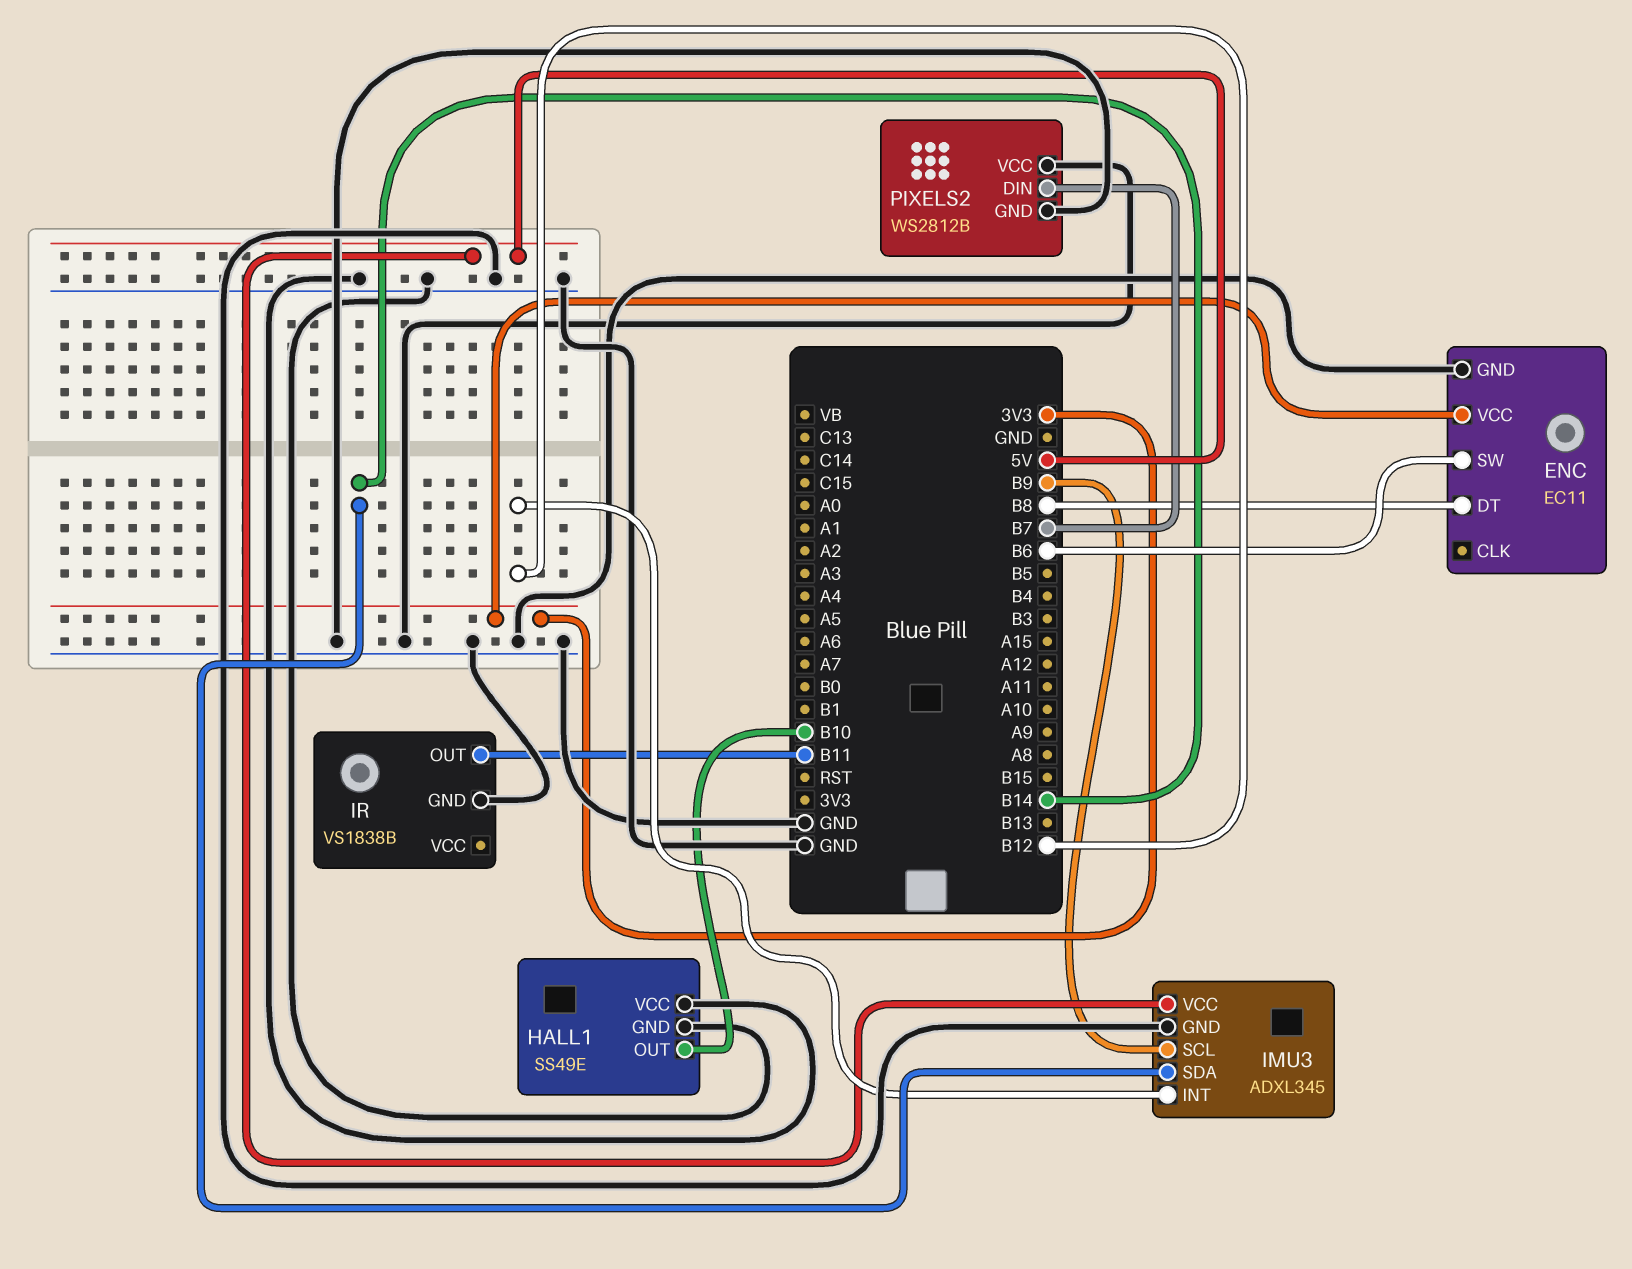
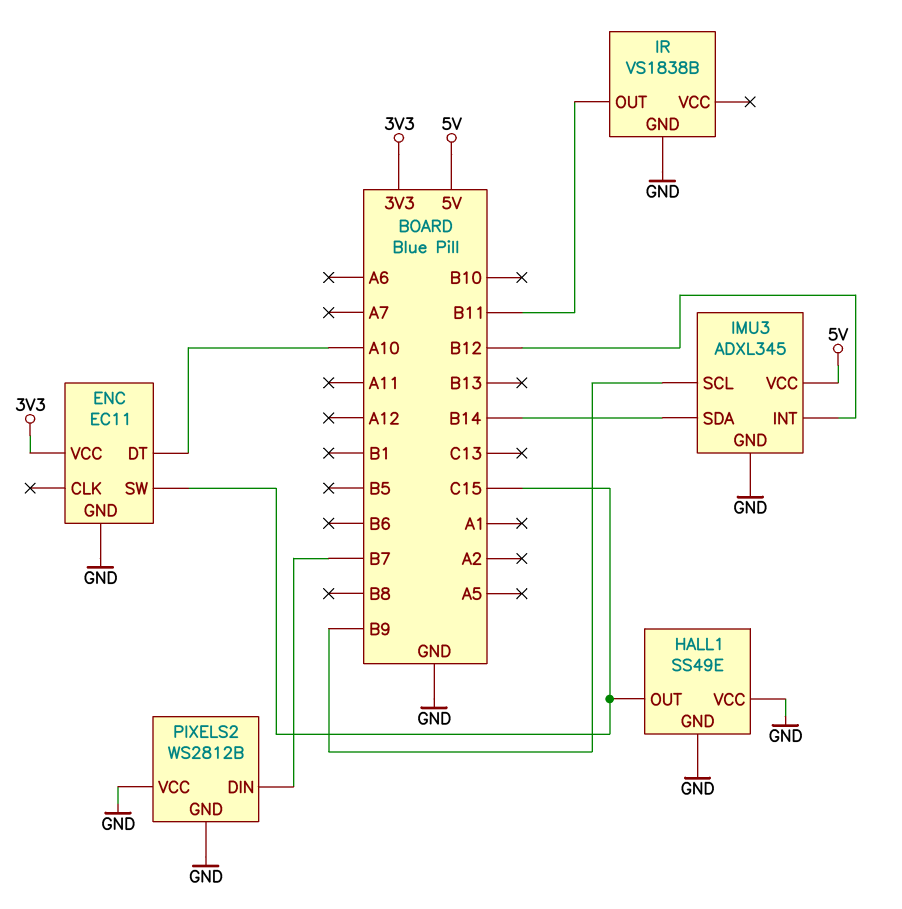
ENC pin DT: B8 -> A10
ENC pin SW: B6 -> C15
HALL1 pin OUT: B10 -> C15

